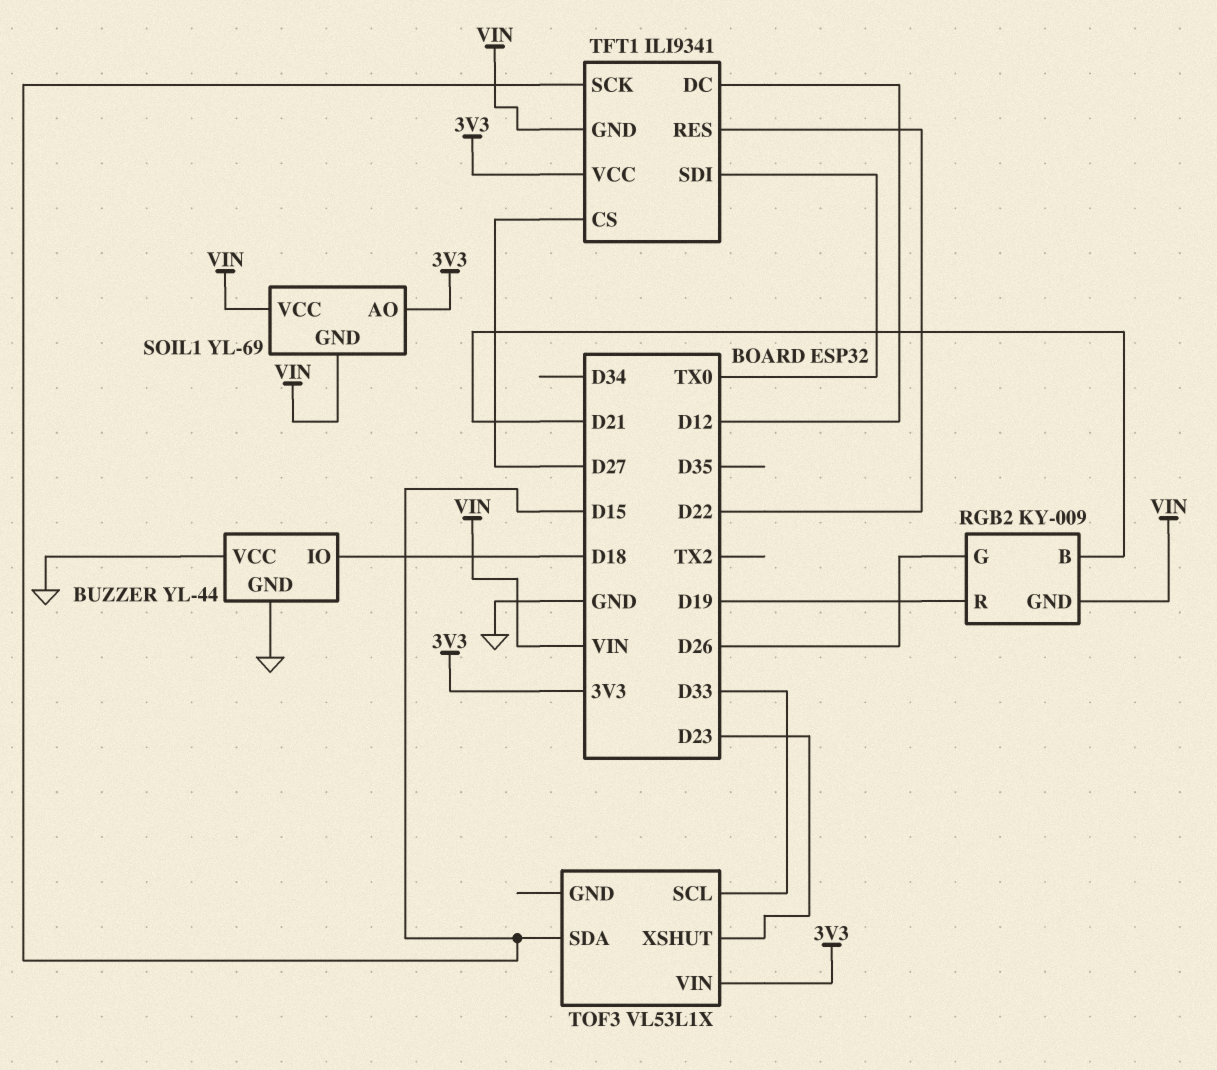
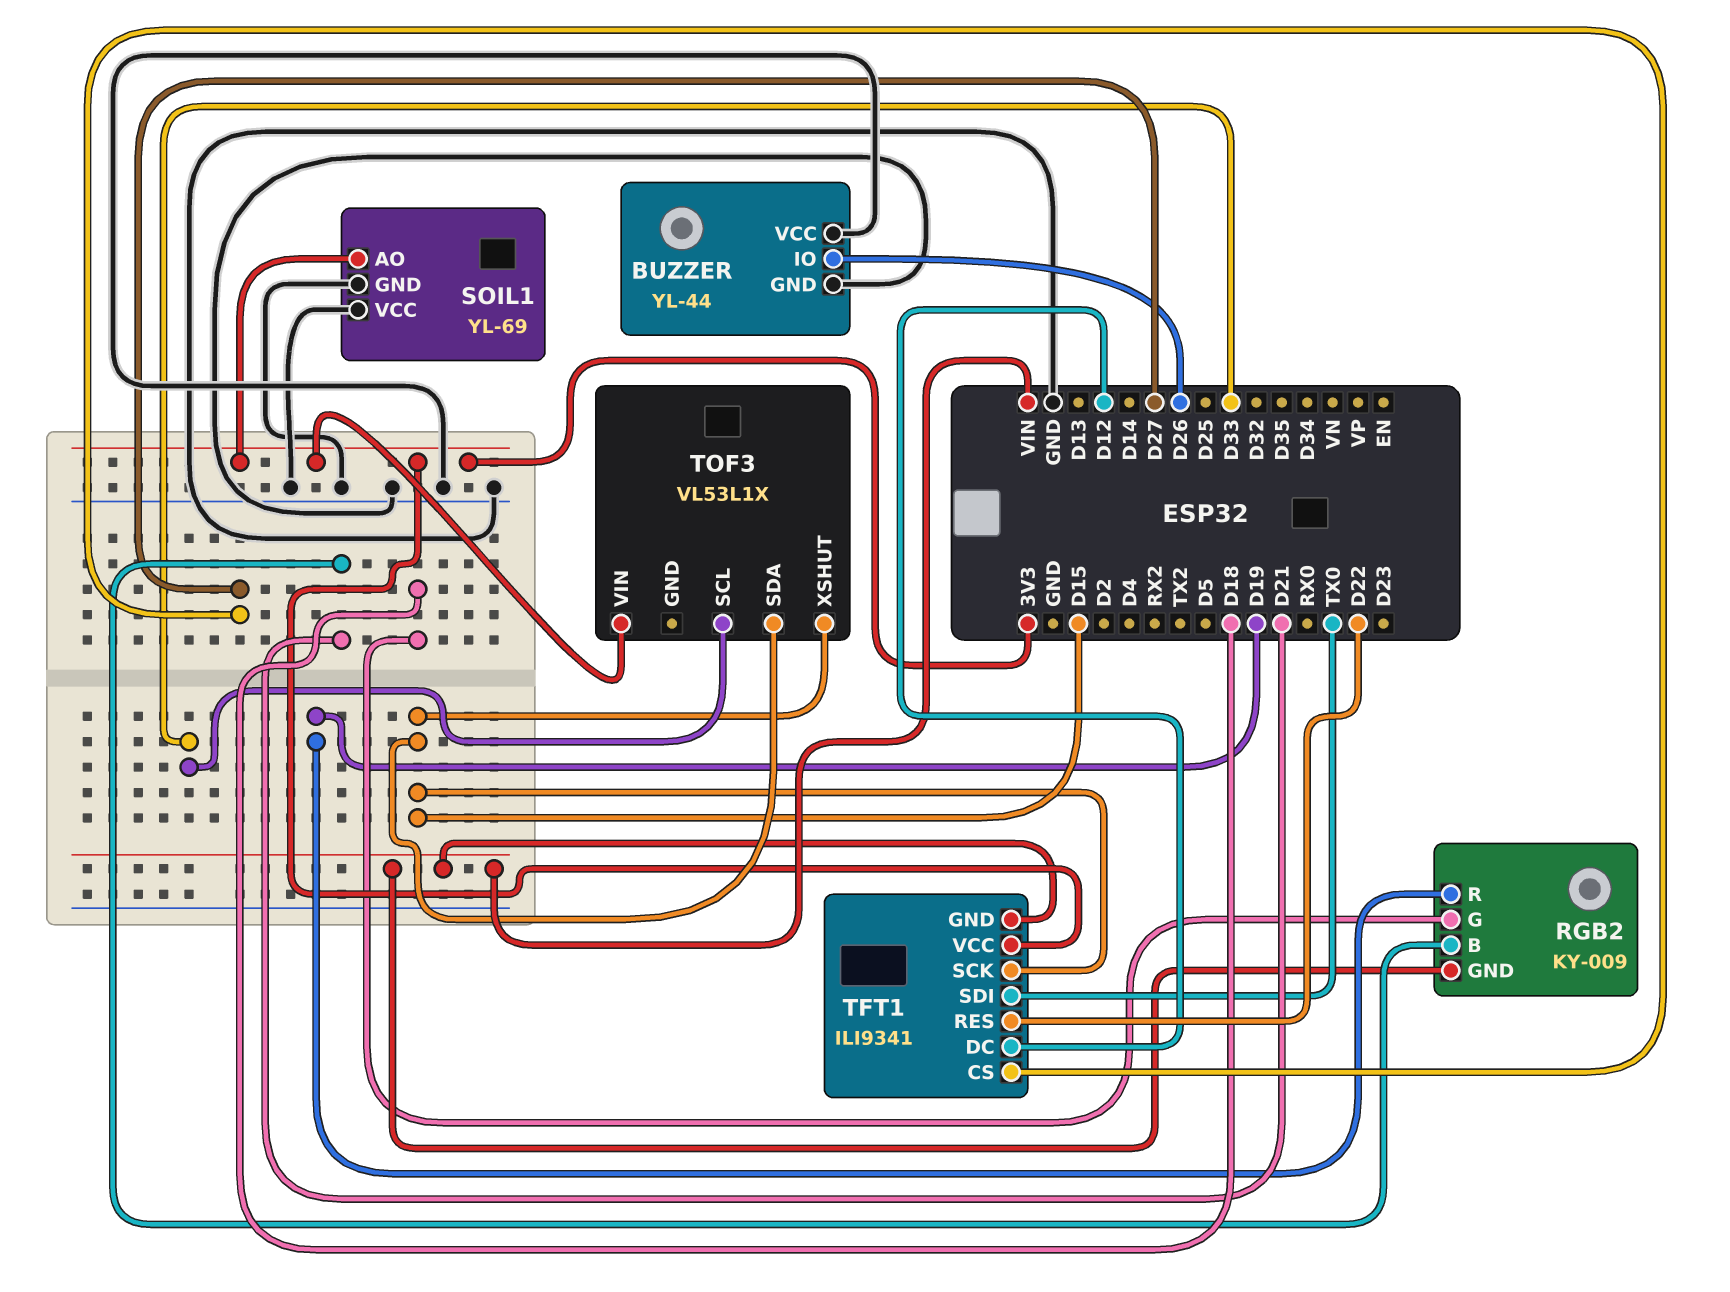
BUZZER pin IO: D18 -> D26
RGB2 pin G: D26 -> D18
SOIL1 pin GND: VIN -> GND
SOIL1 pin VCC: VIN -> GND
TOF3 pin XSHUT: D23 -> D15

